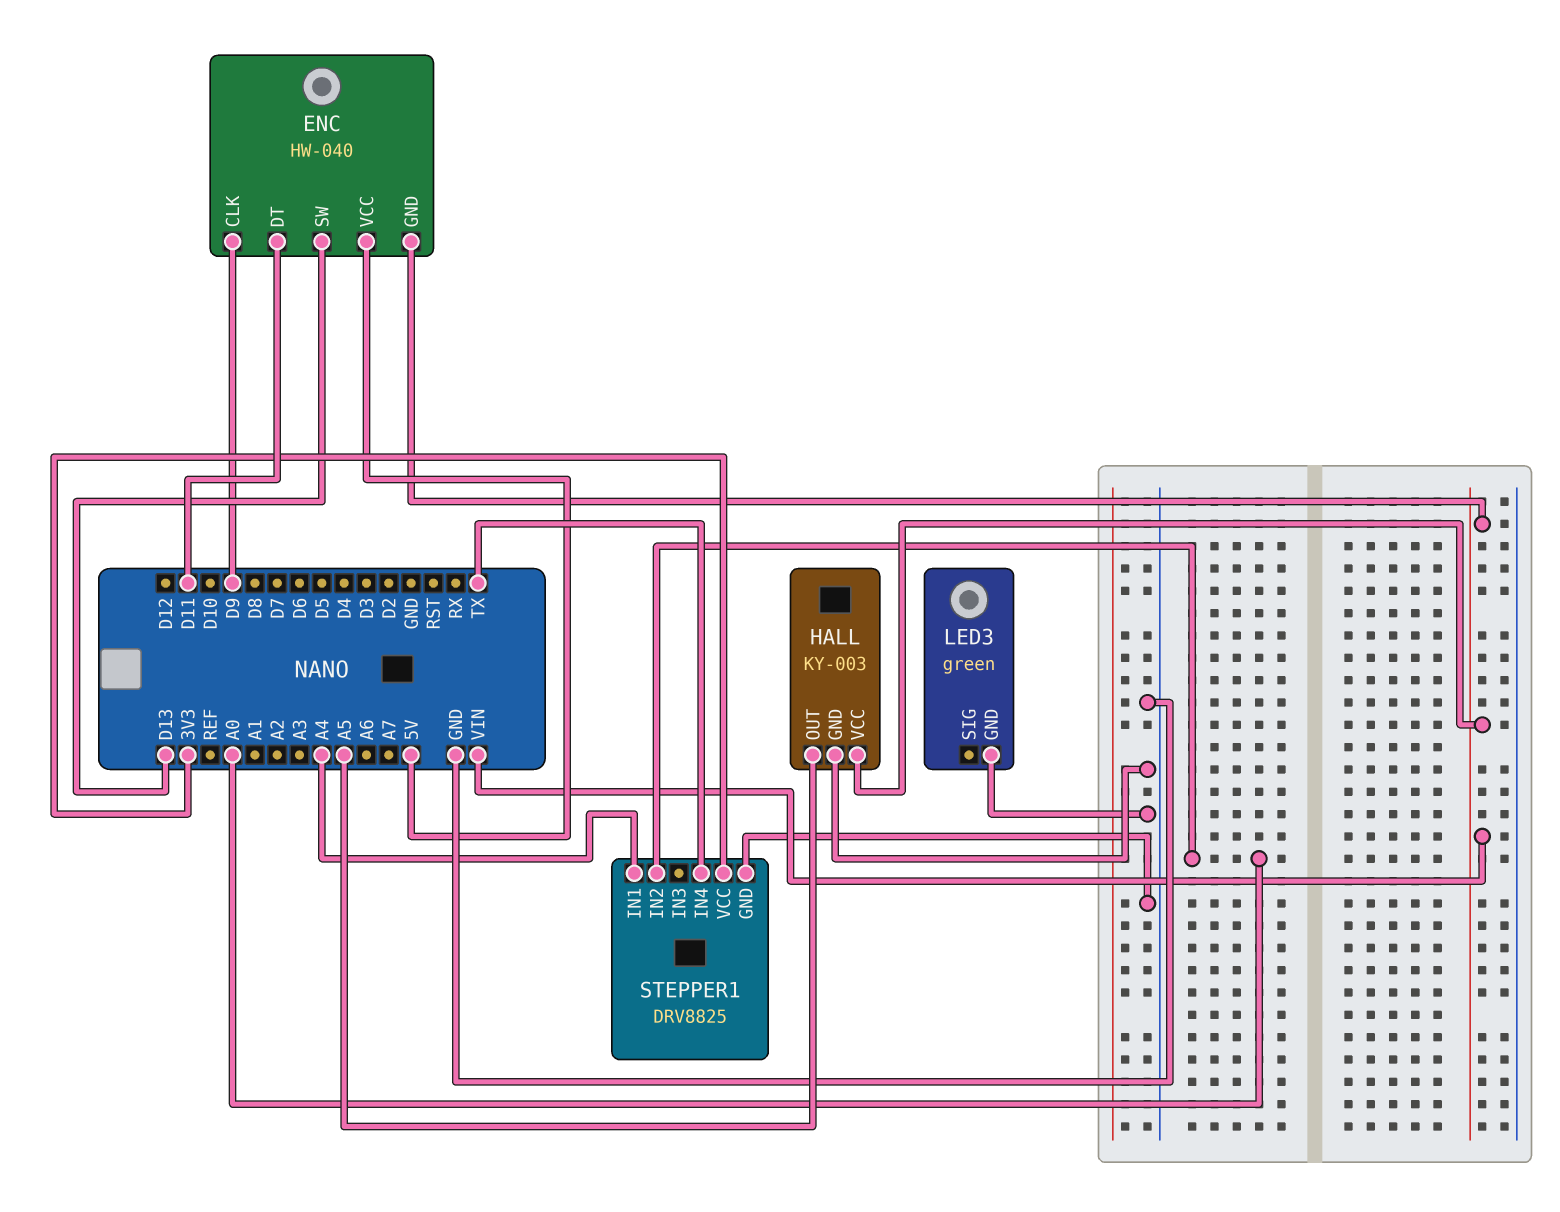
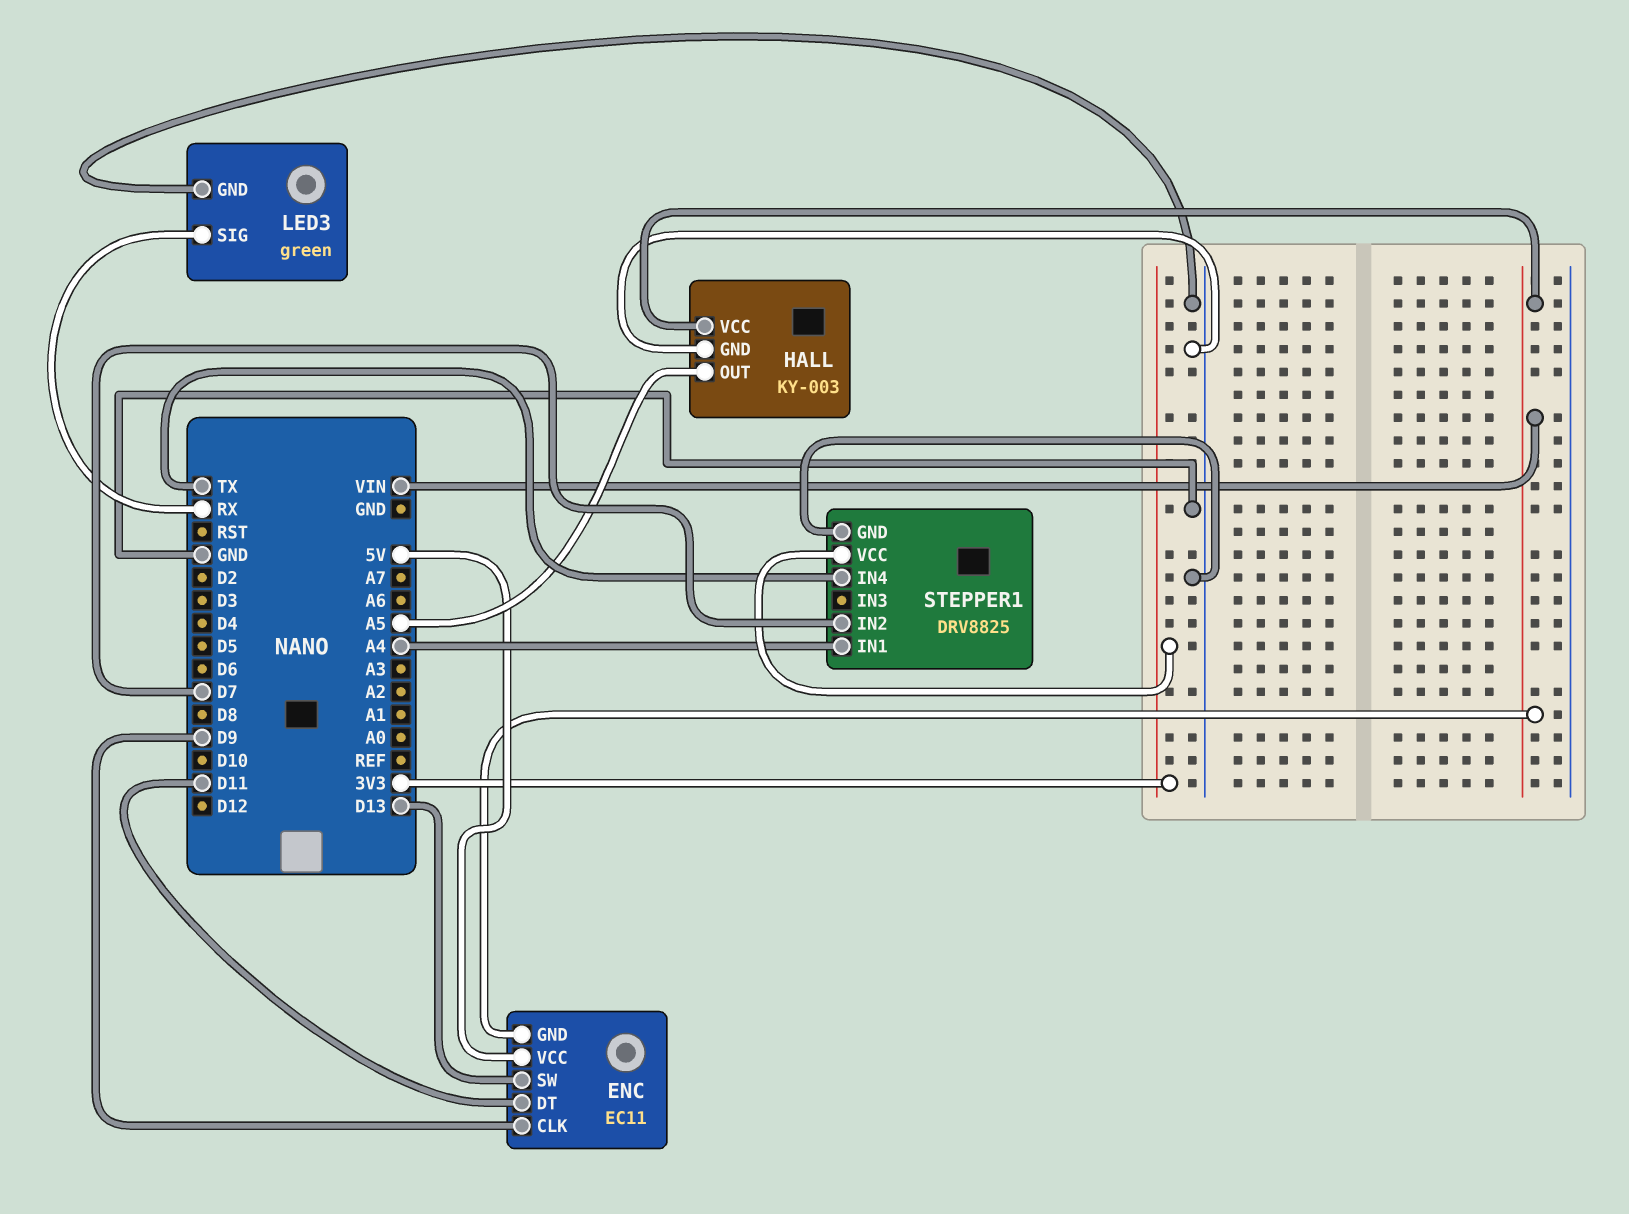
ENC: HW-040 -> EC11
LED3 pin SIG: none -> RX
STEPPER1 pin IN2: A0 -> D7

